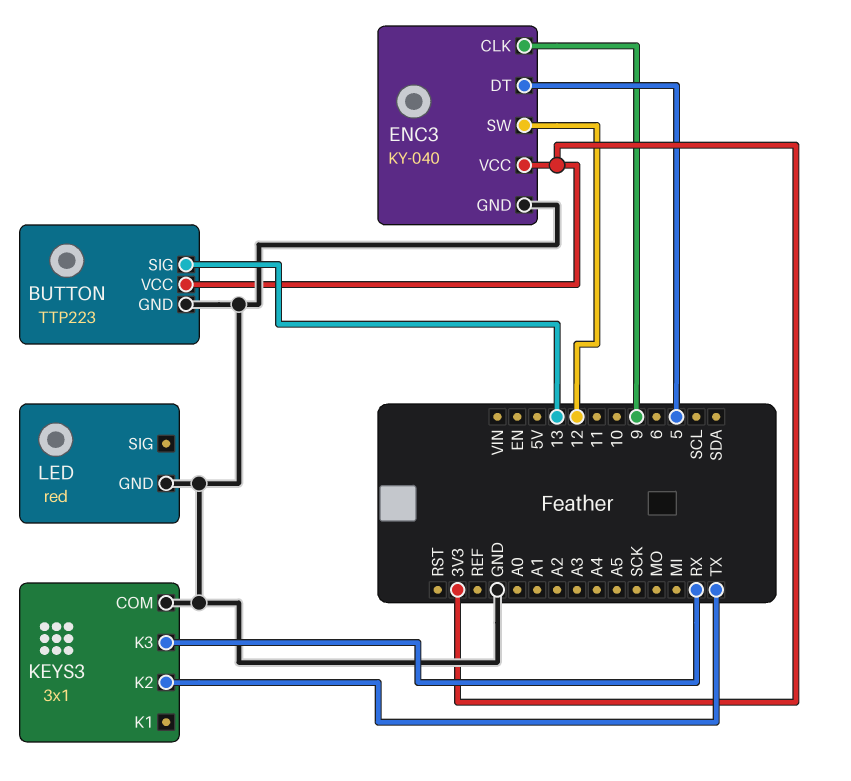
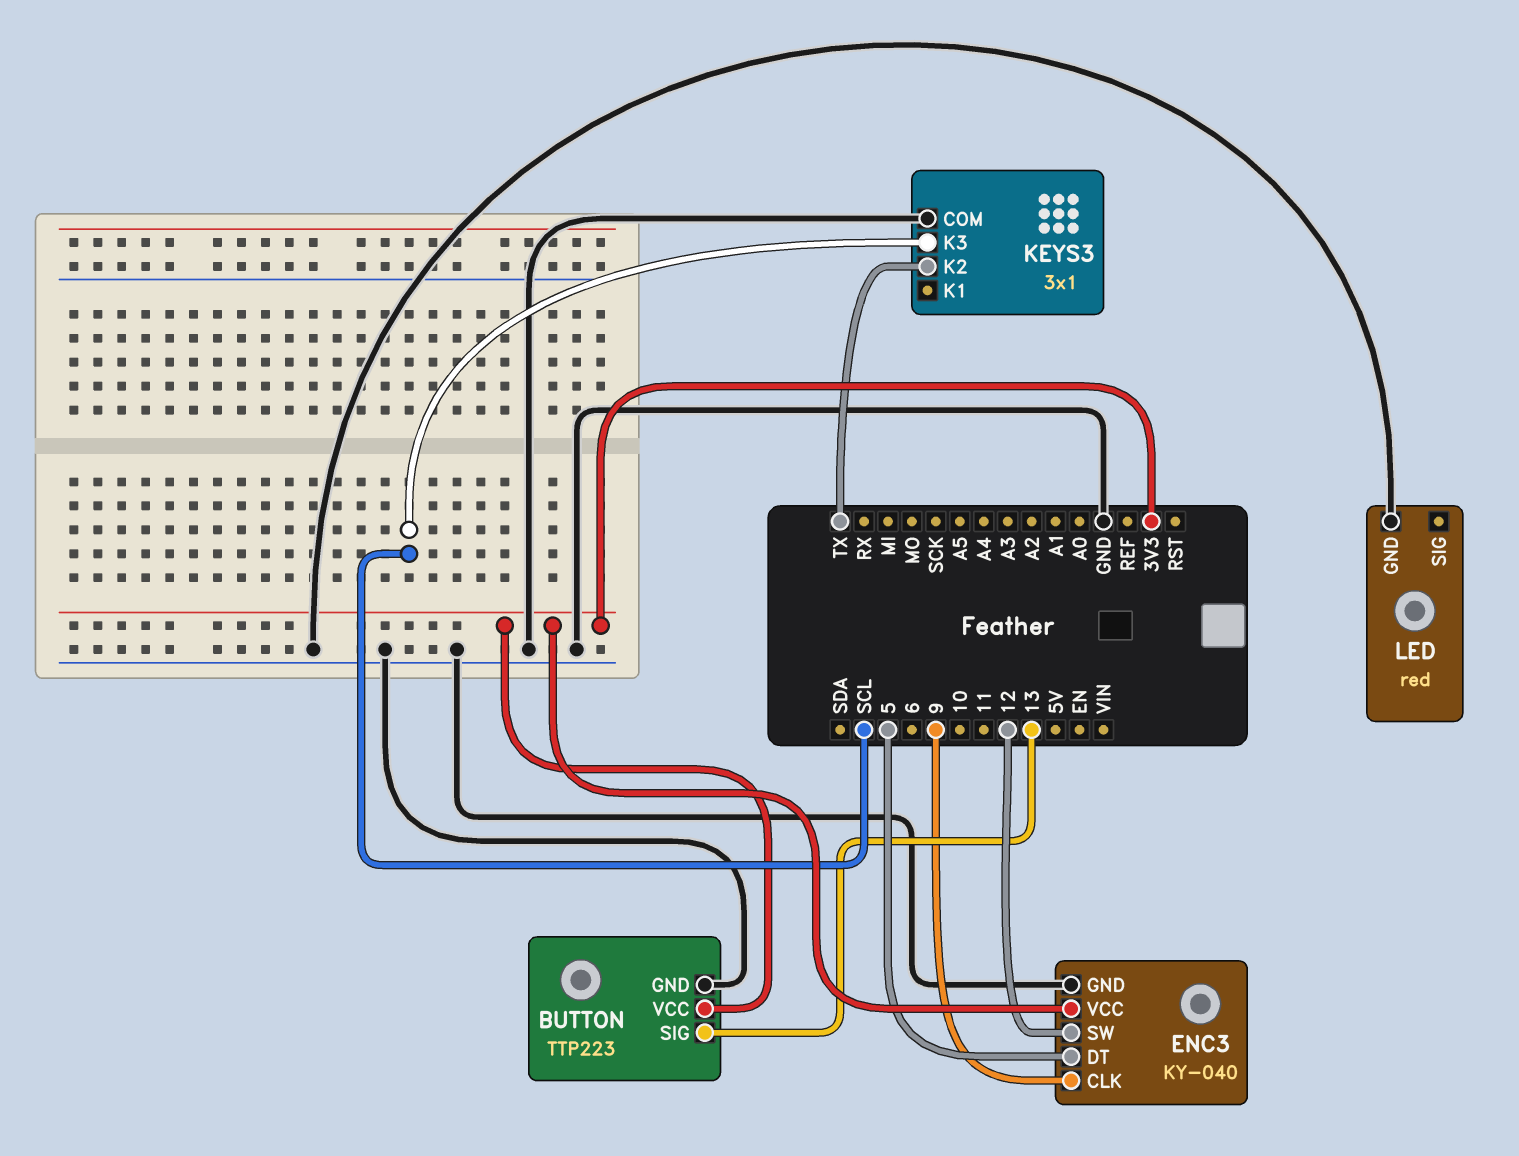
KEYS3 pin K3: RX -> SCL

